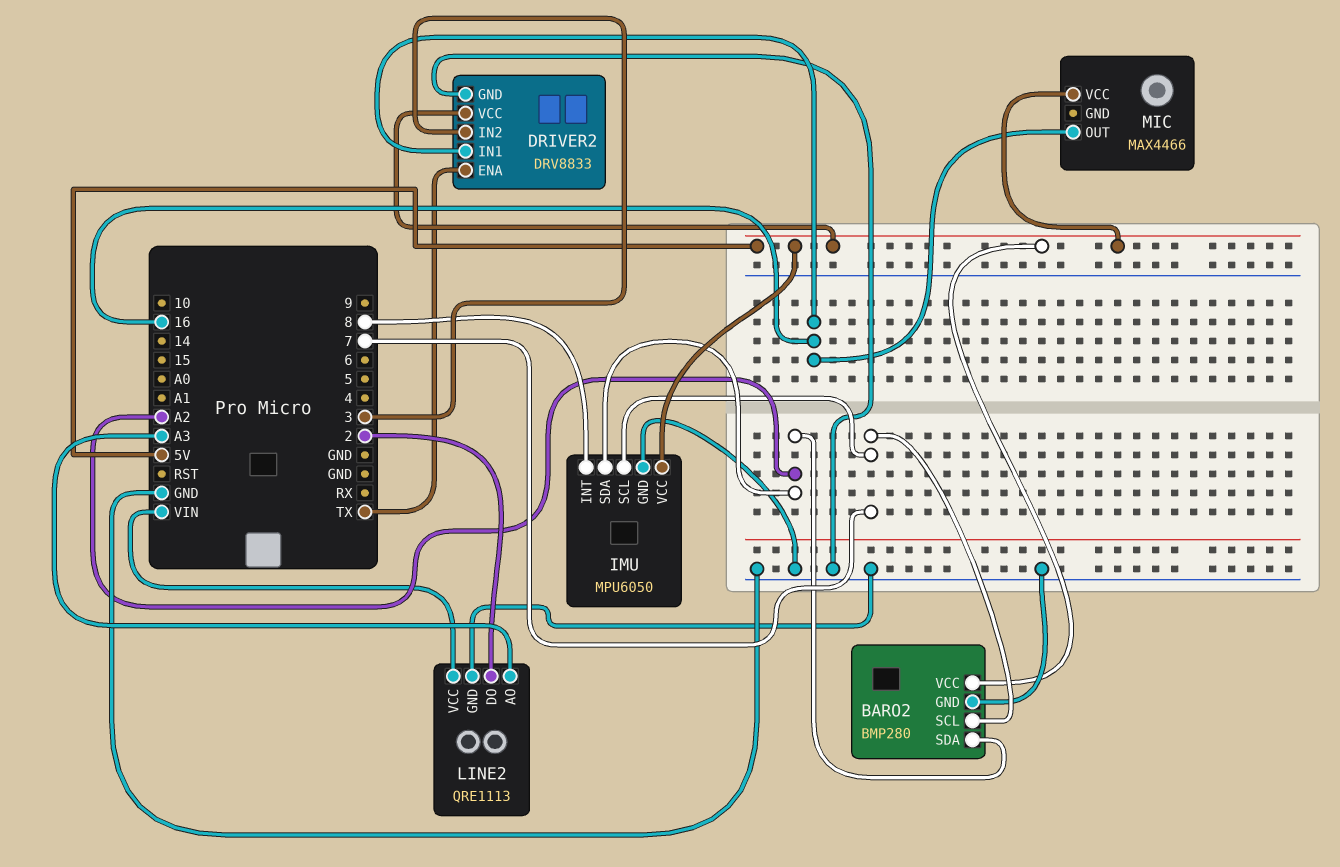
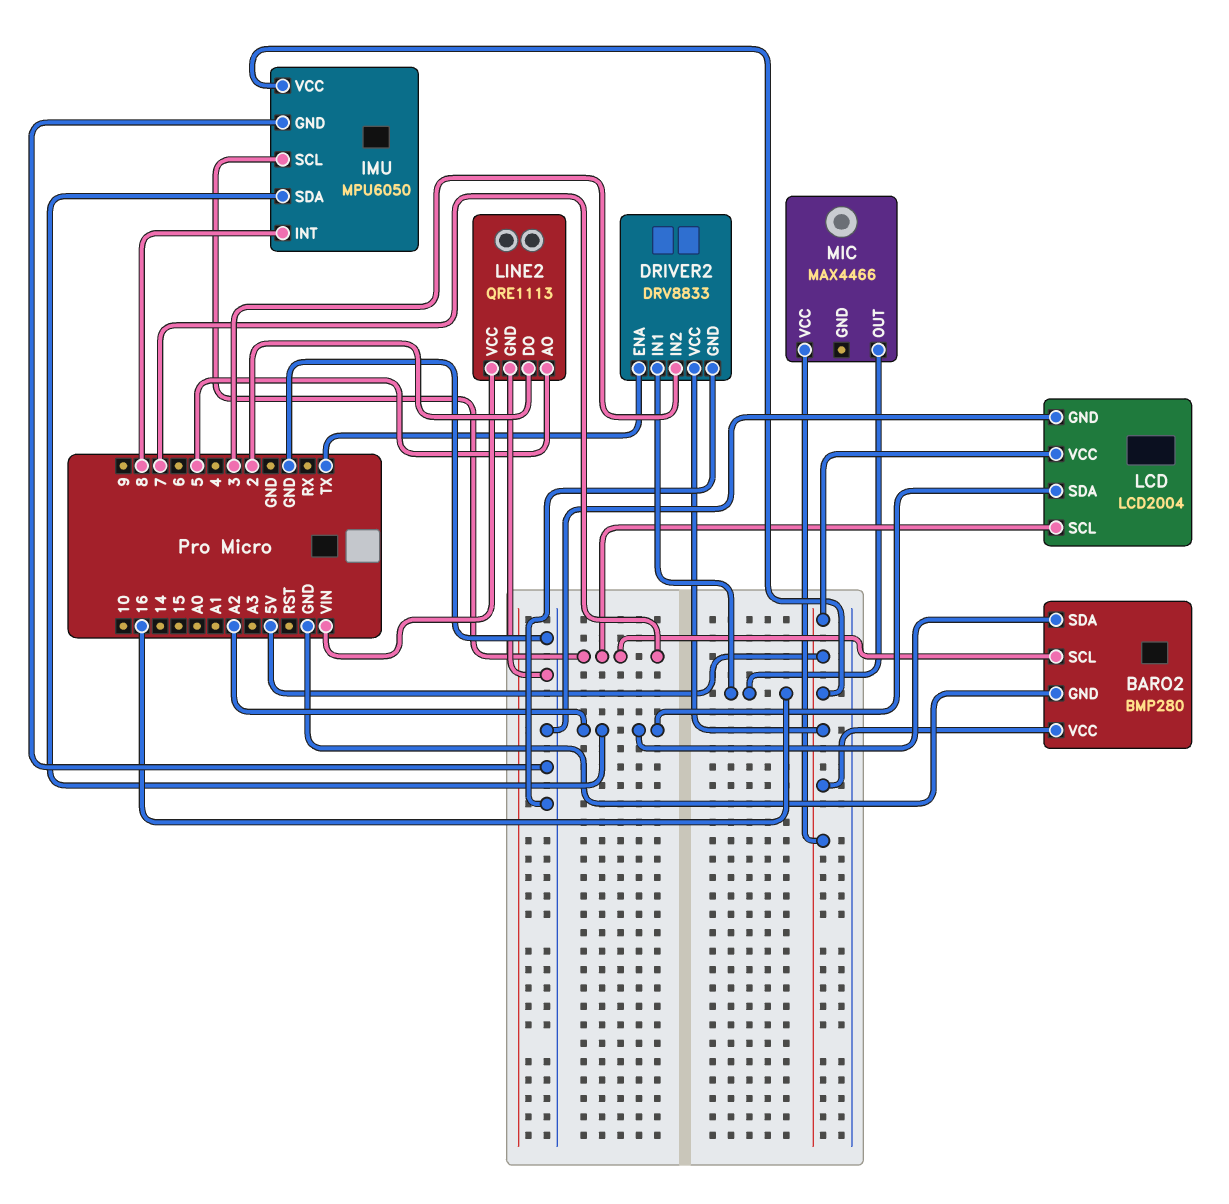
LCD: none -> LCD2004
LCD pin GND: none -> GND
LCD pin SCL: none -> 7
LCD pin SDA: none -> A2
LCD pin VCC: none -> 5V
LINE2 pin AO: A3 -> 5

